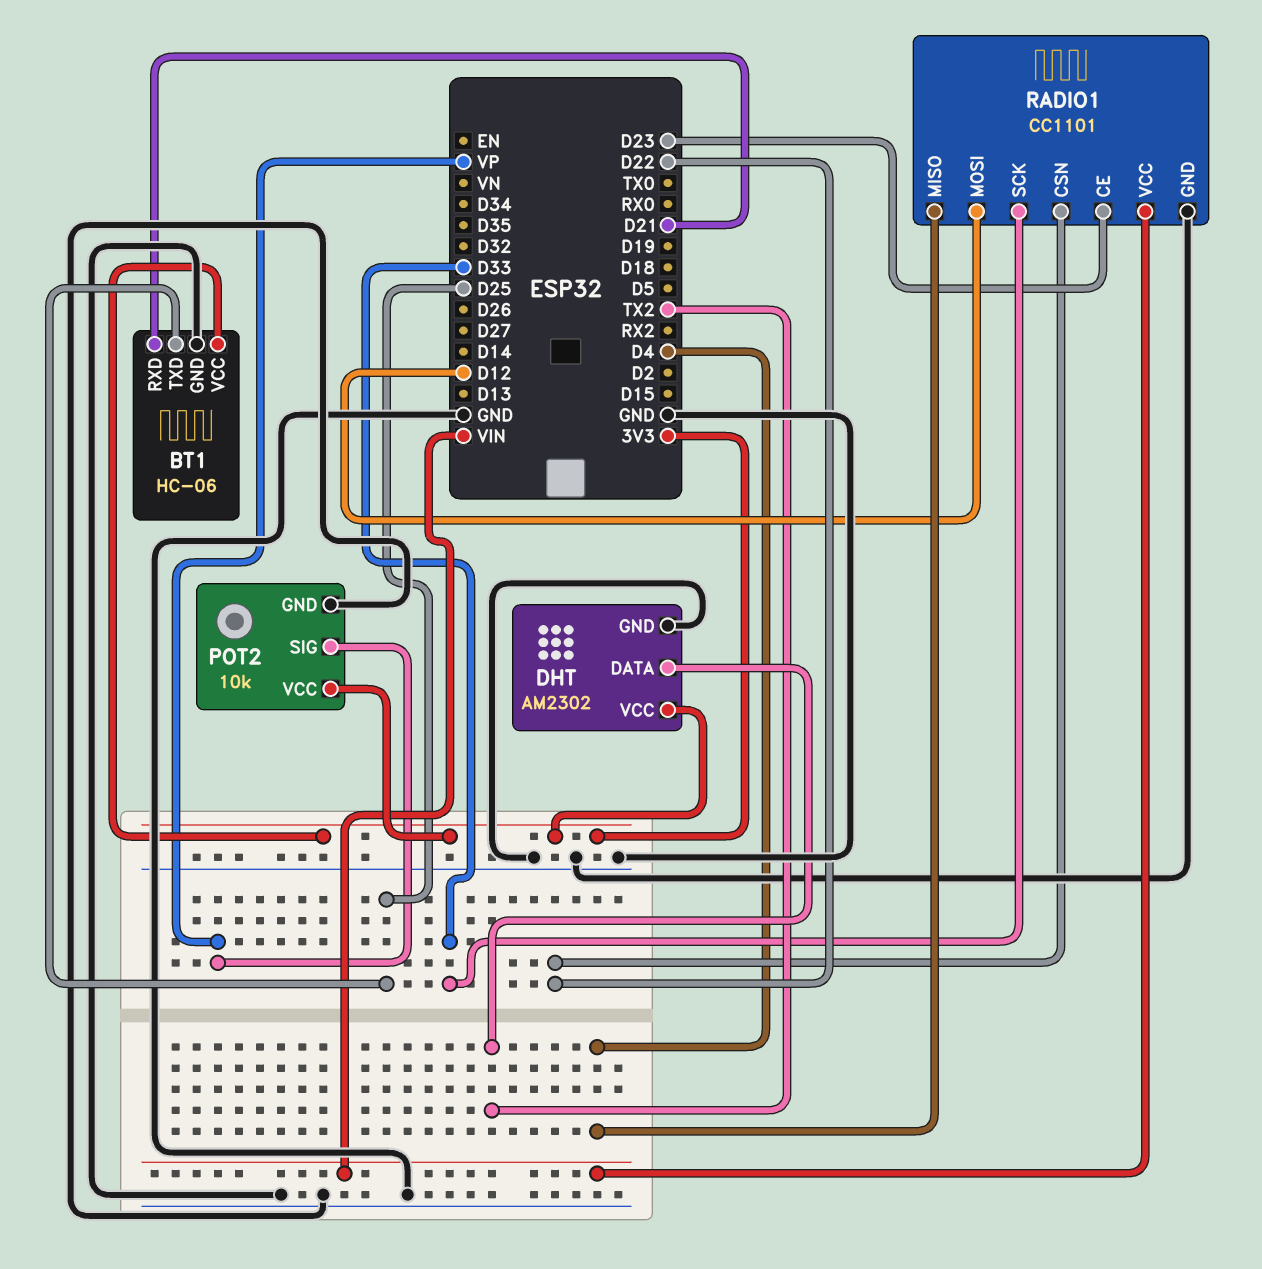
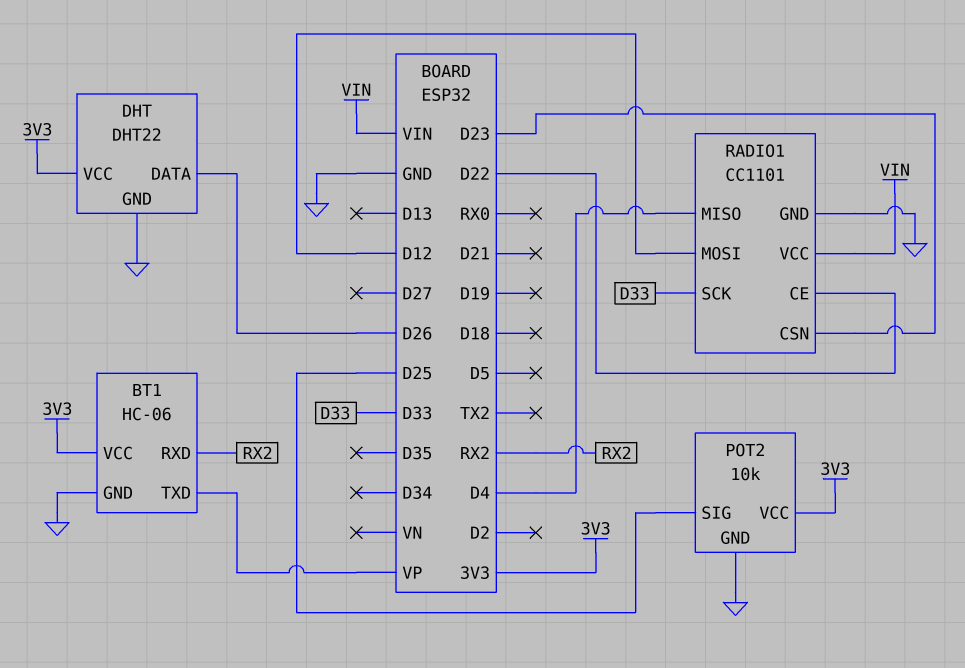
BT1 pin RXD: D21 -> RX2
BT1 pin TXD: D25 -> VP
DHT: AM2302 -> DHT22
DHT pin DATA: TX2 -> D26
POT2 pin SIG: VP -> D25
RADIO1 pin CE: D23 -> D22
RADIO1 pin CSN: D22 -> D23

